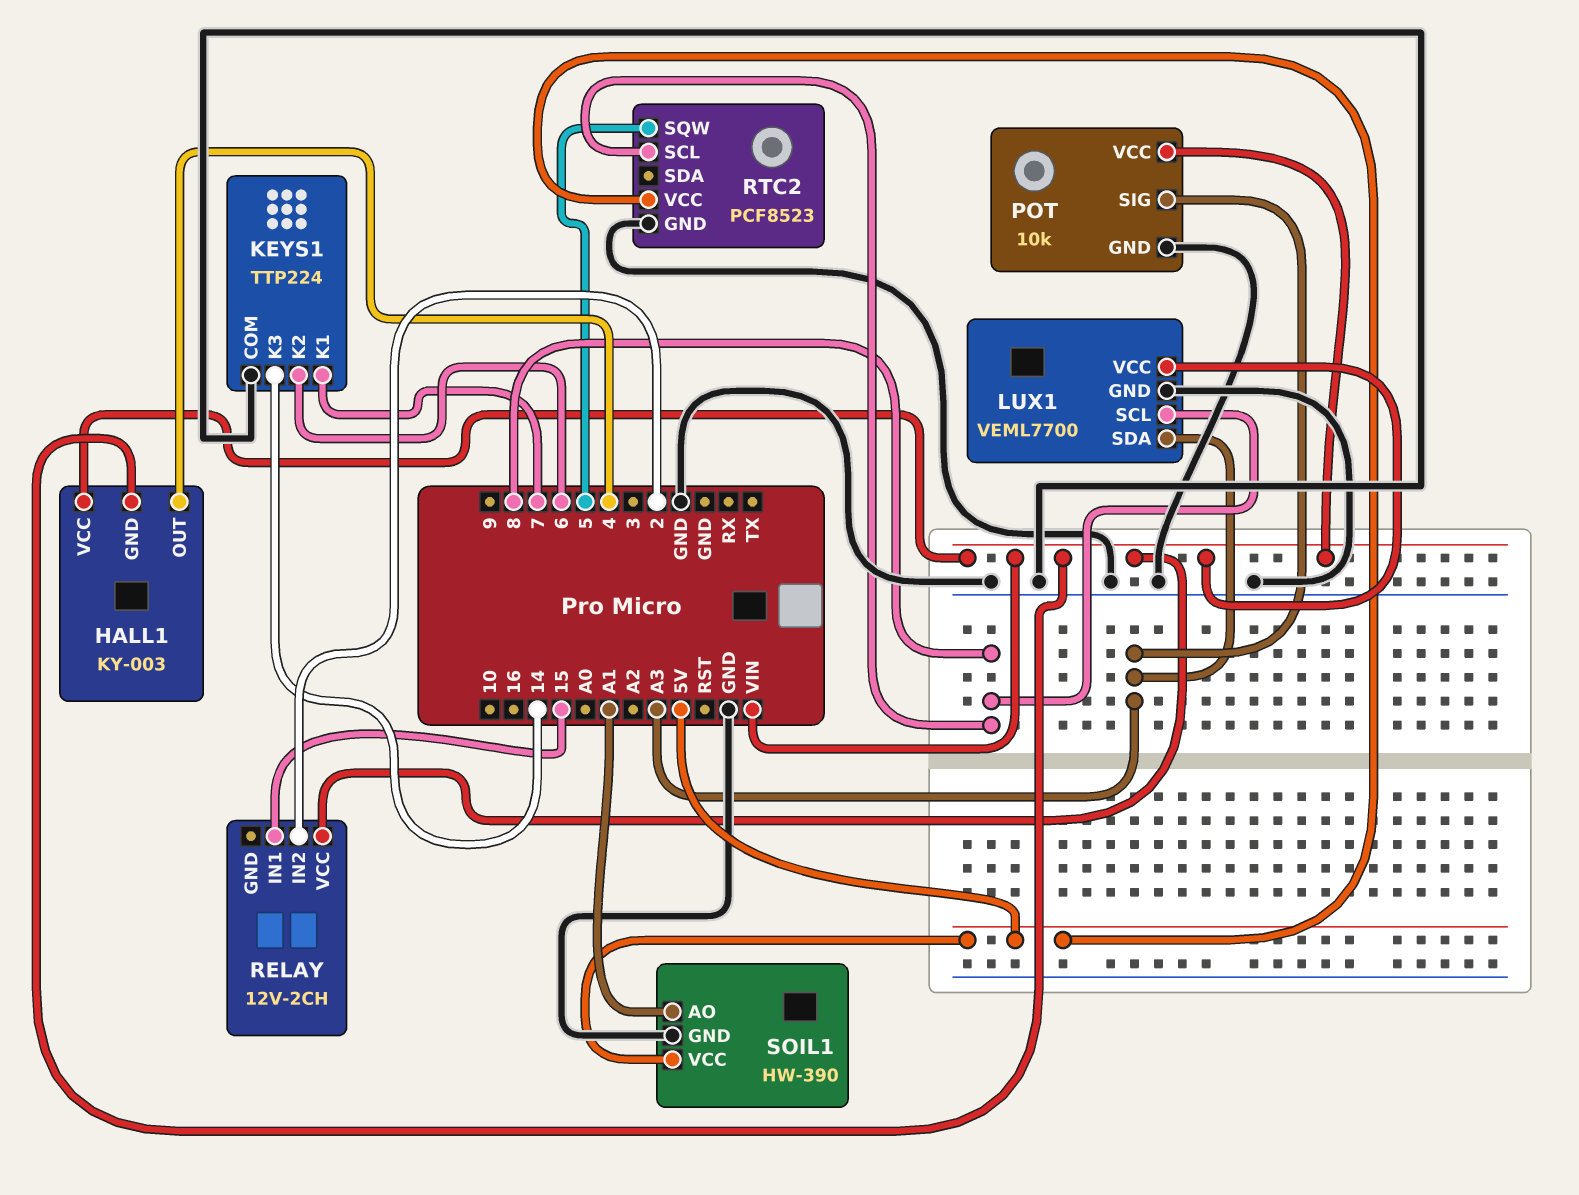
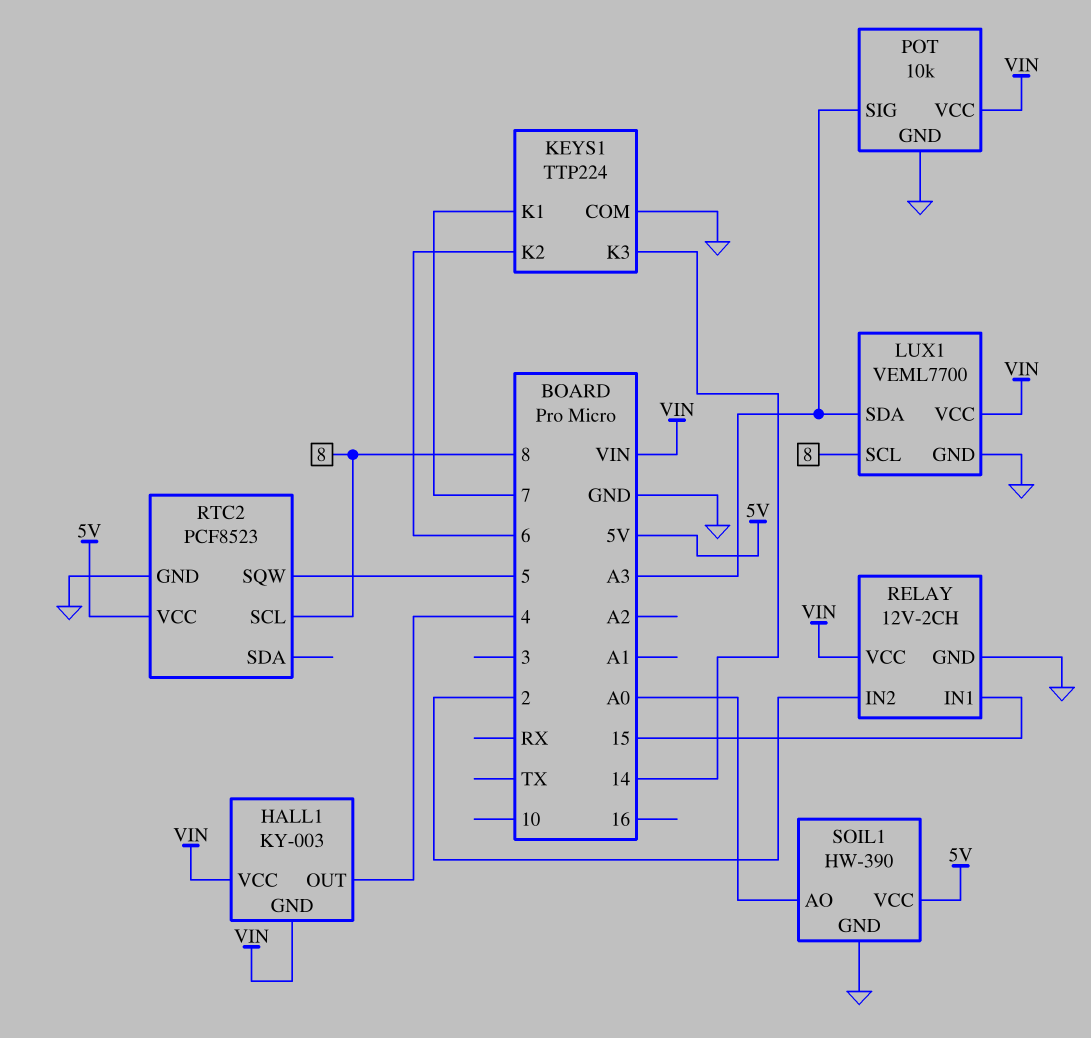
RELAY pin GND: none -> GND
SOIL1 pin AO: A1 -> A0

